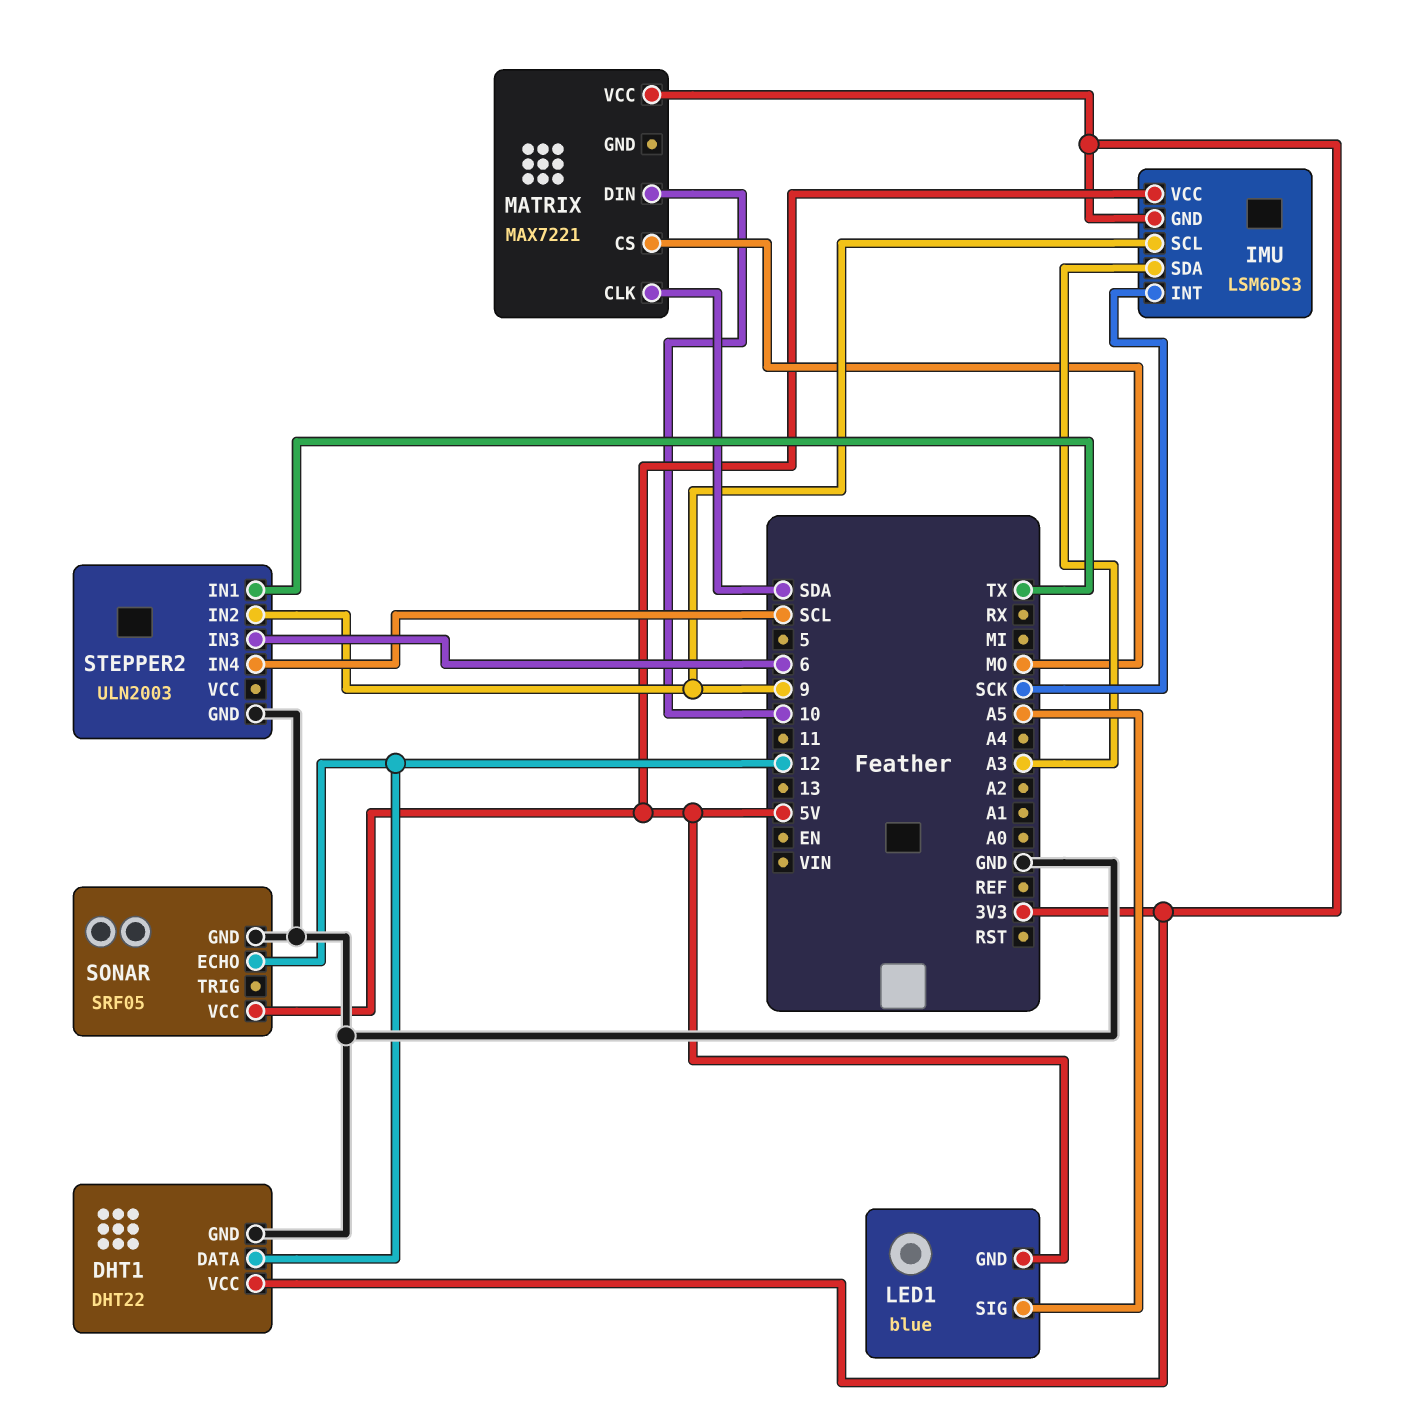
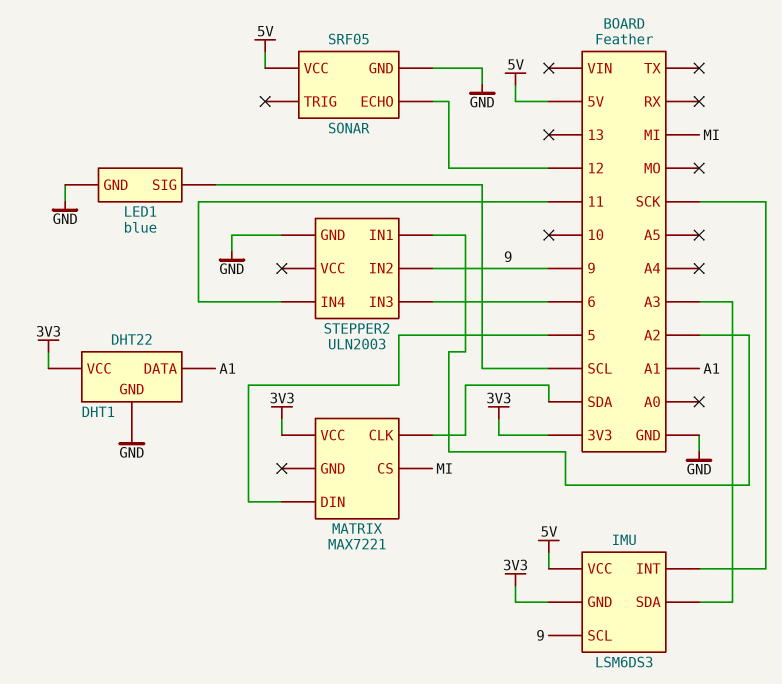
DHT1 pin DATA: 12 -> A1
LED1 pin GND: 5V -> GND
LED1 pin SIG: A5 -> SCL
MATRIX pin CS: MO -> MI
MATRIX pin DIN: 10 -> 5
STEPPER2 pin IN1: TX -> A2
STEPPER2 pin IN4: SCL -> 11

